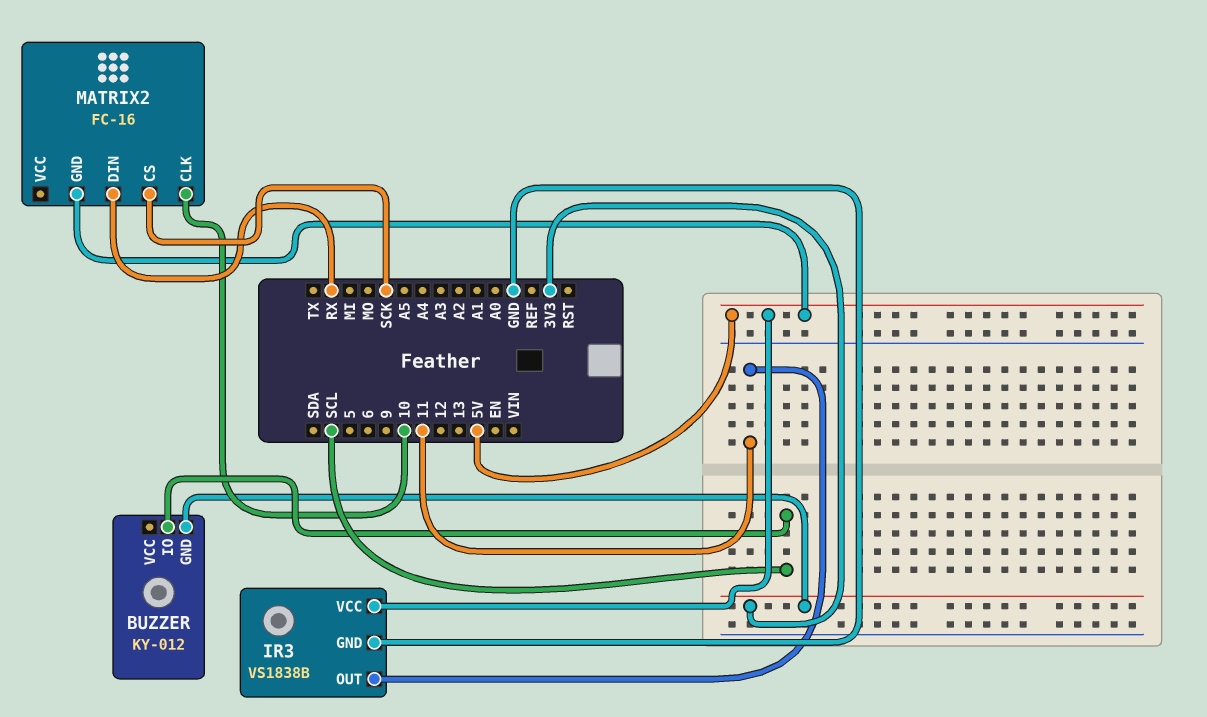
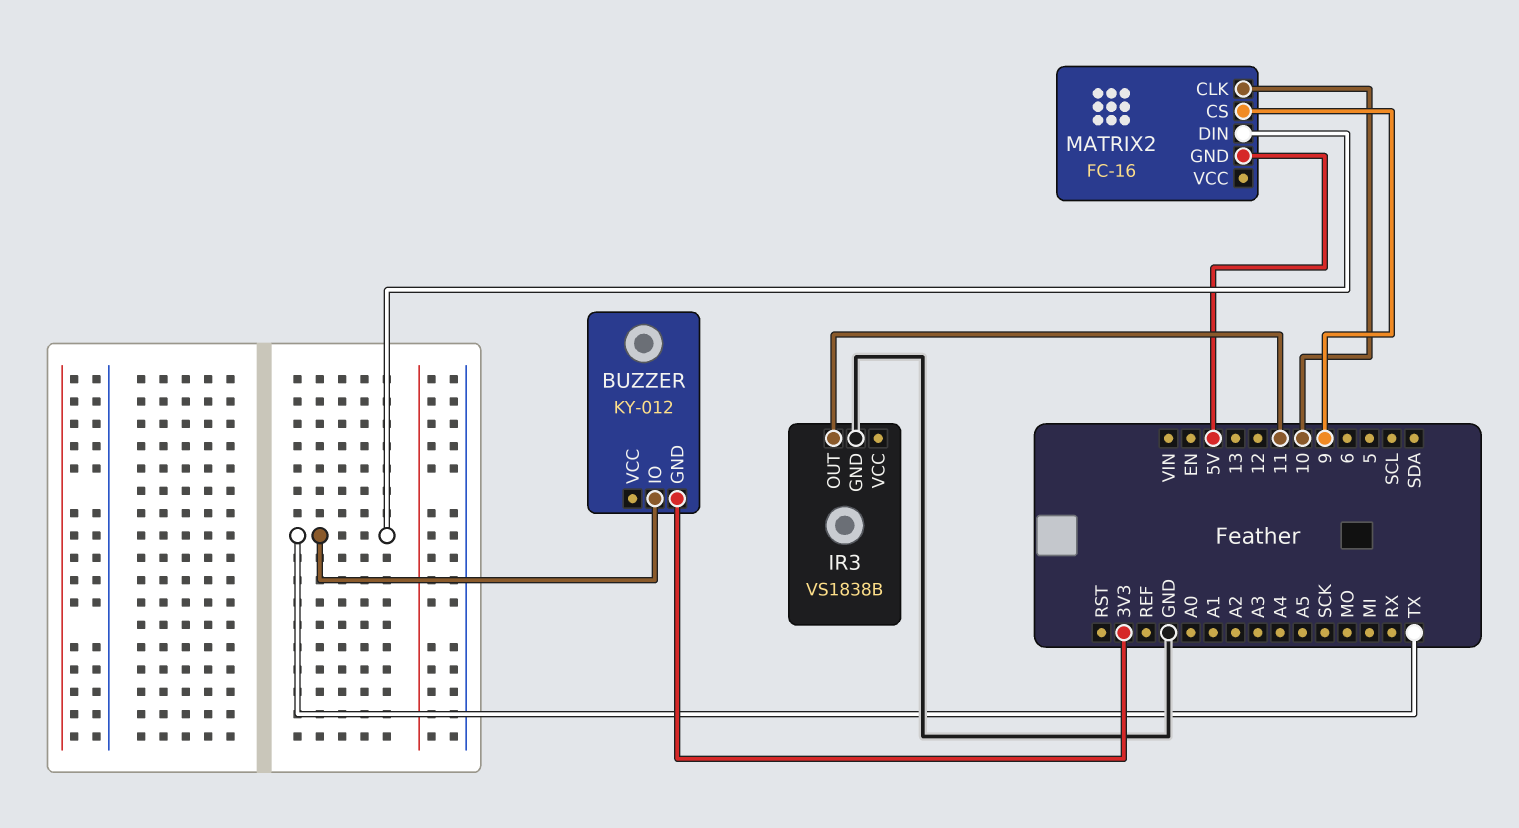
BUZZER pin IO: SCL -> TX
IR3 pin VCC: 5V -> none
MATRIX2 pin CS: SCK -> 9
MATRIX2 pin DIN: RX -> TX

